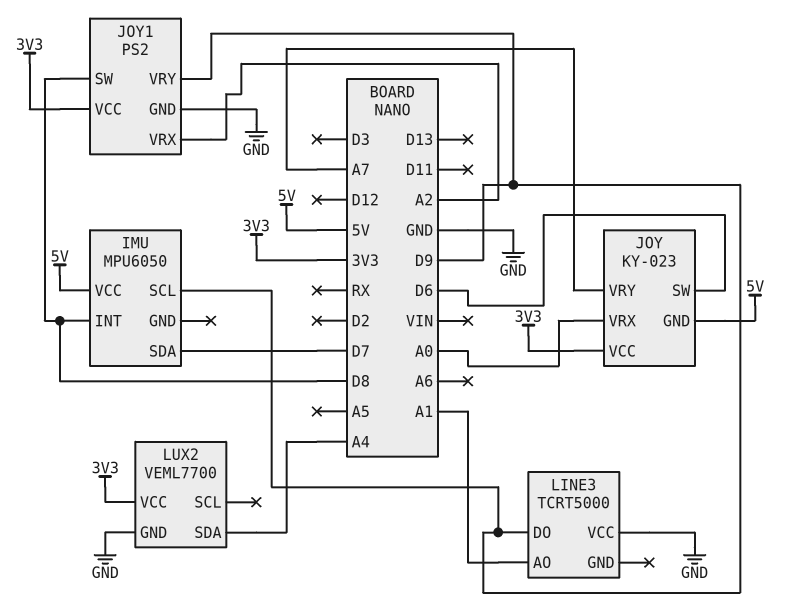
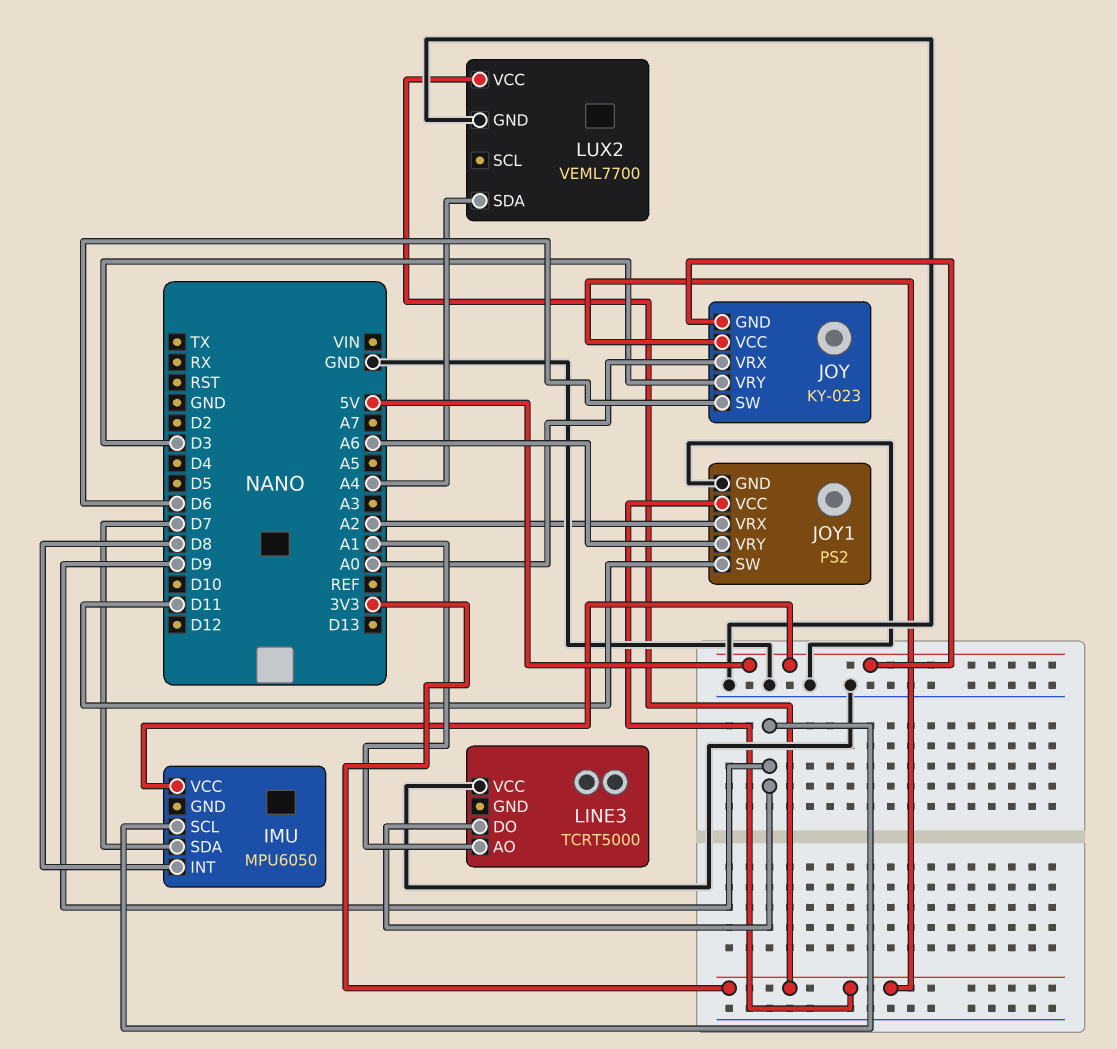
JOY pin VRY: A7 -> D3
JOY1 pin SW: D8 -> D11
JOY1 pin VRY: D9 -> A6

